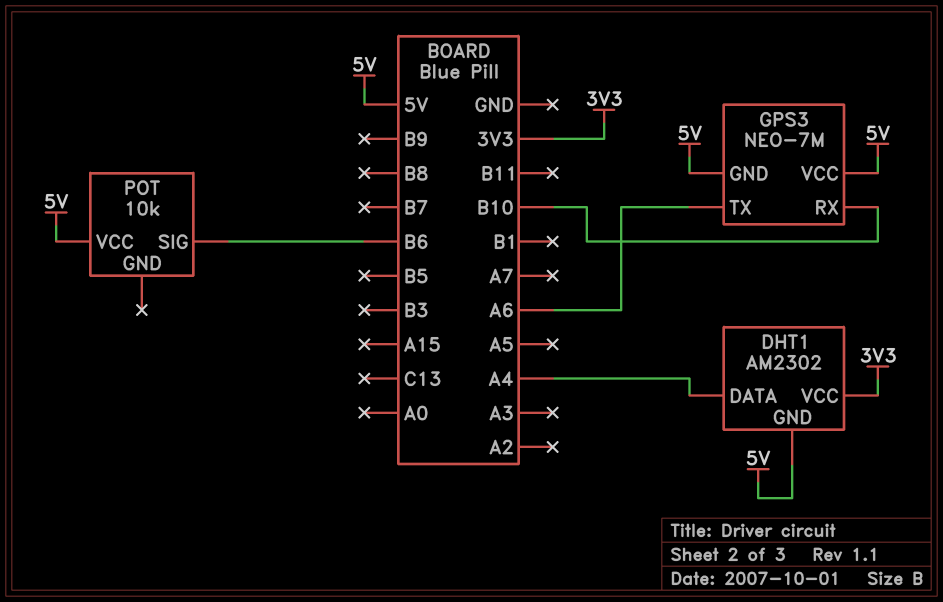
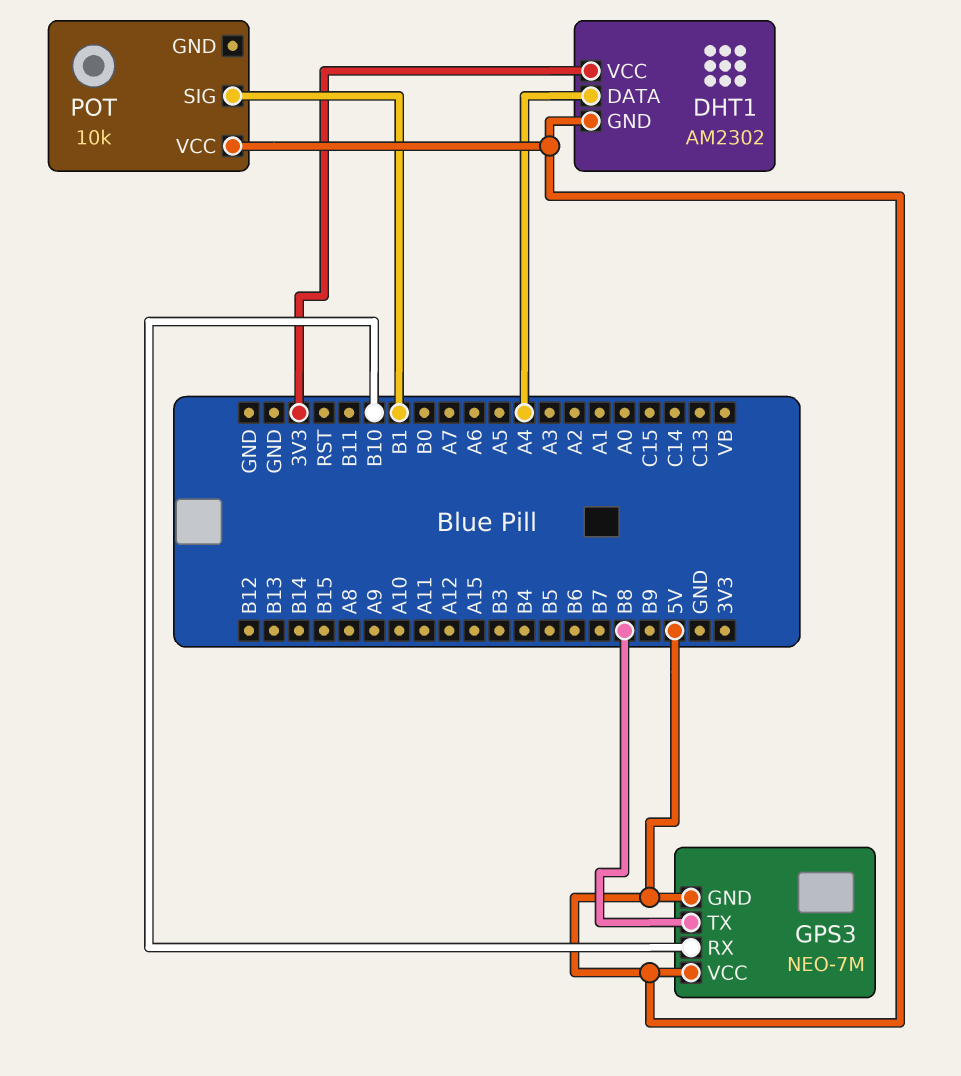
GPS3 pin TX: A6 -> B8
POT pin SIG: B6 -> B1

